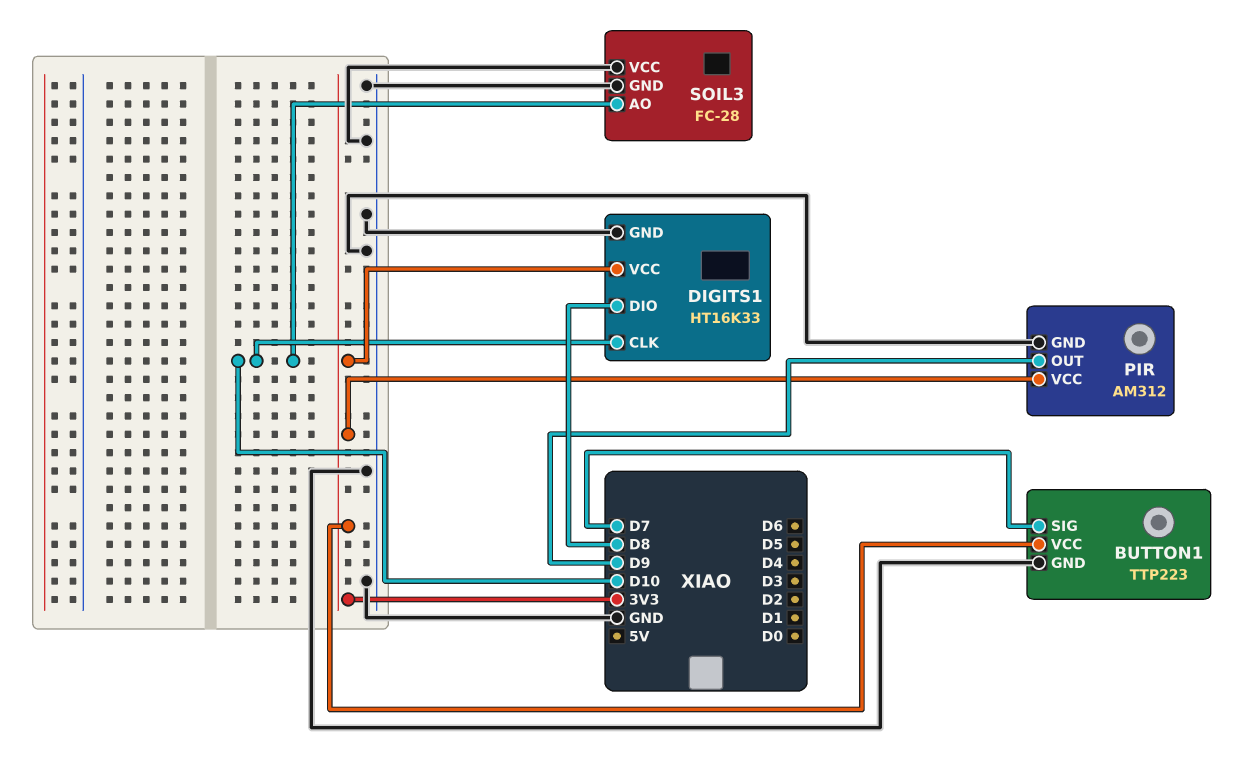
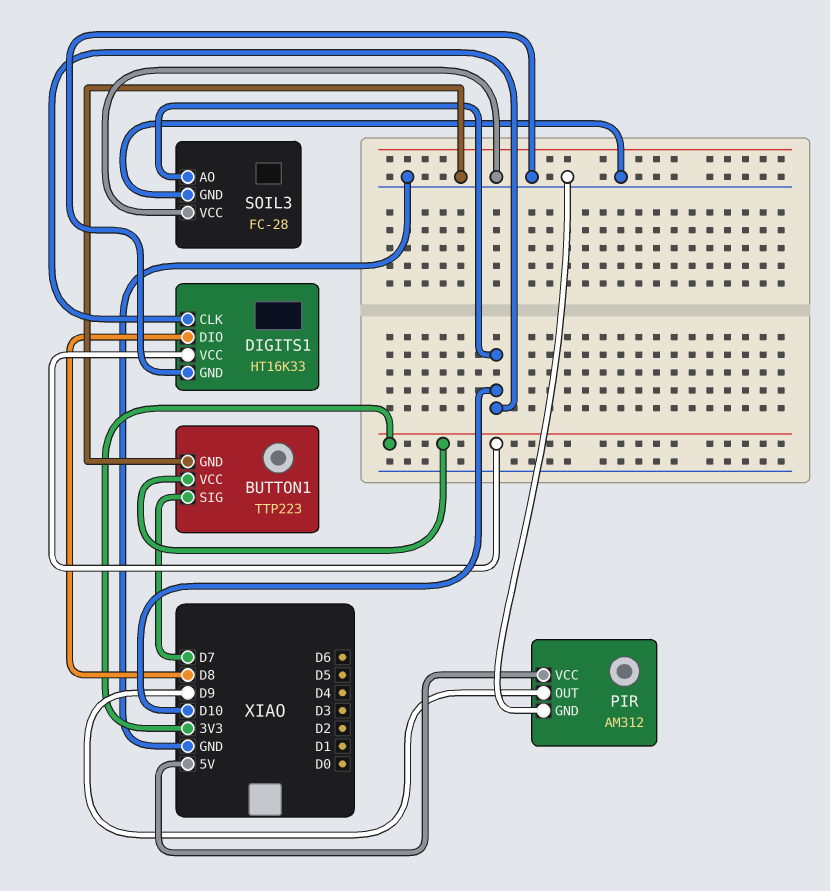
PIR pin VCC: 3V3 -> 5V

